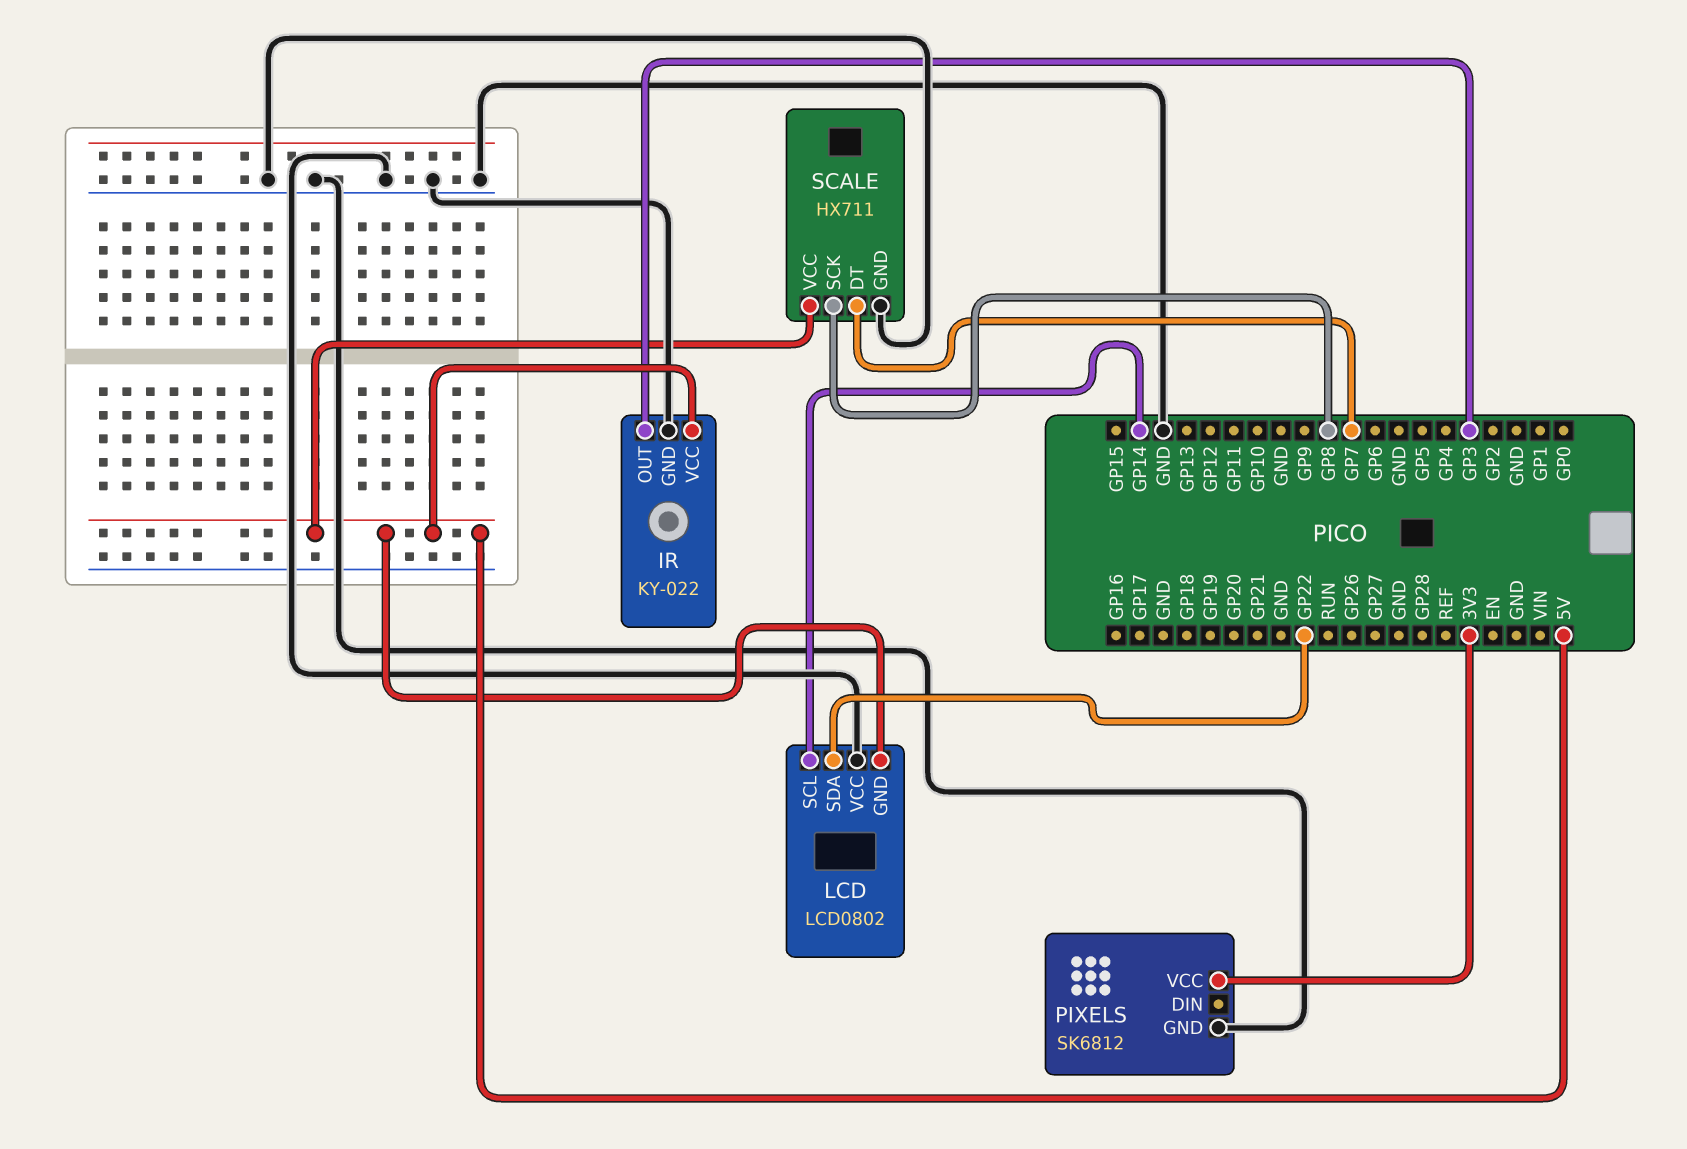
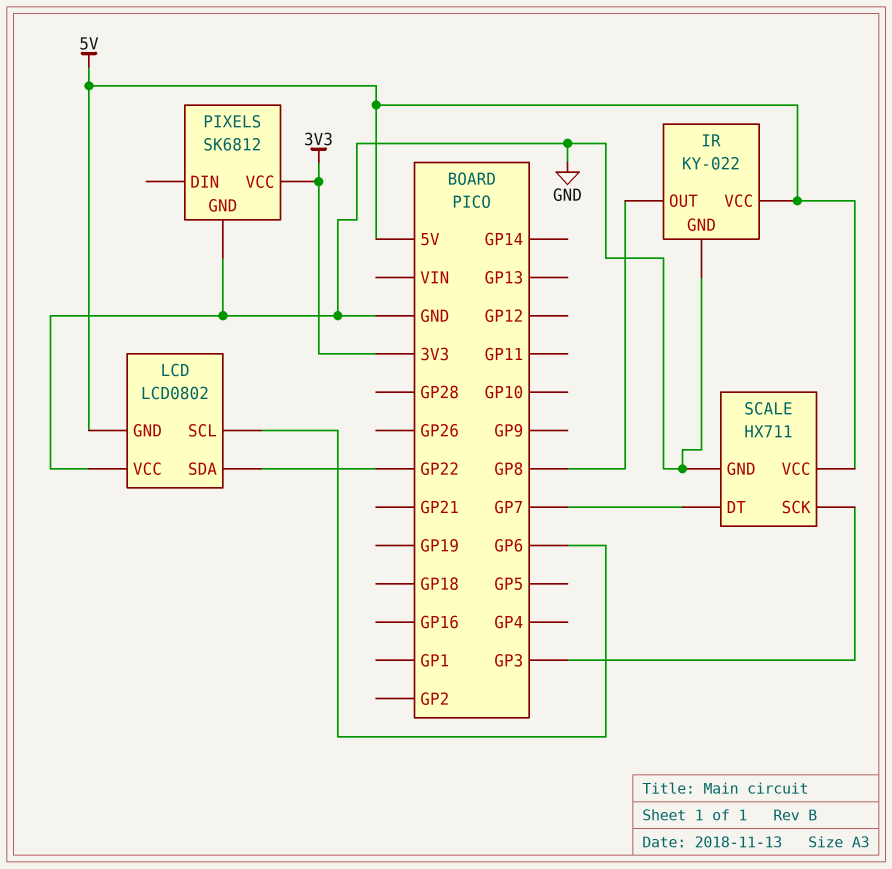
IR pin OUT: GP3 -> GP8
LCD pin SCL: GP14 -> GP6
SCALE pin SCK: GP8 -> GP3

